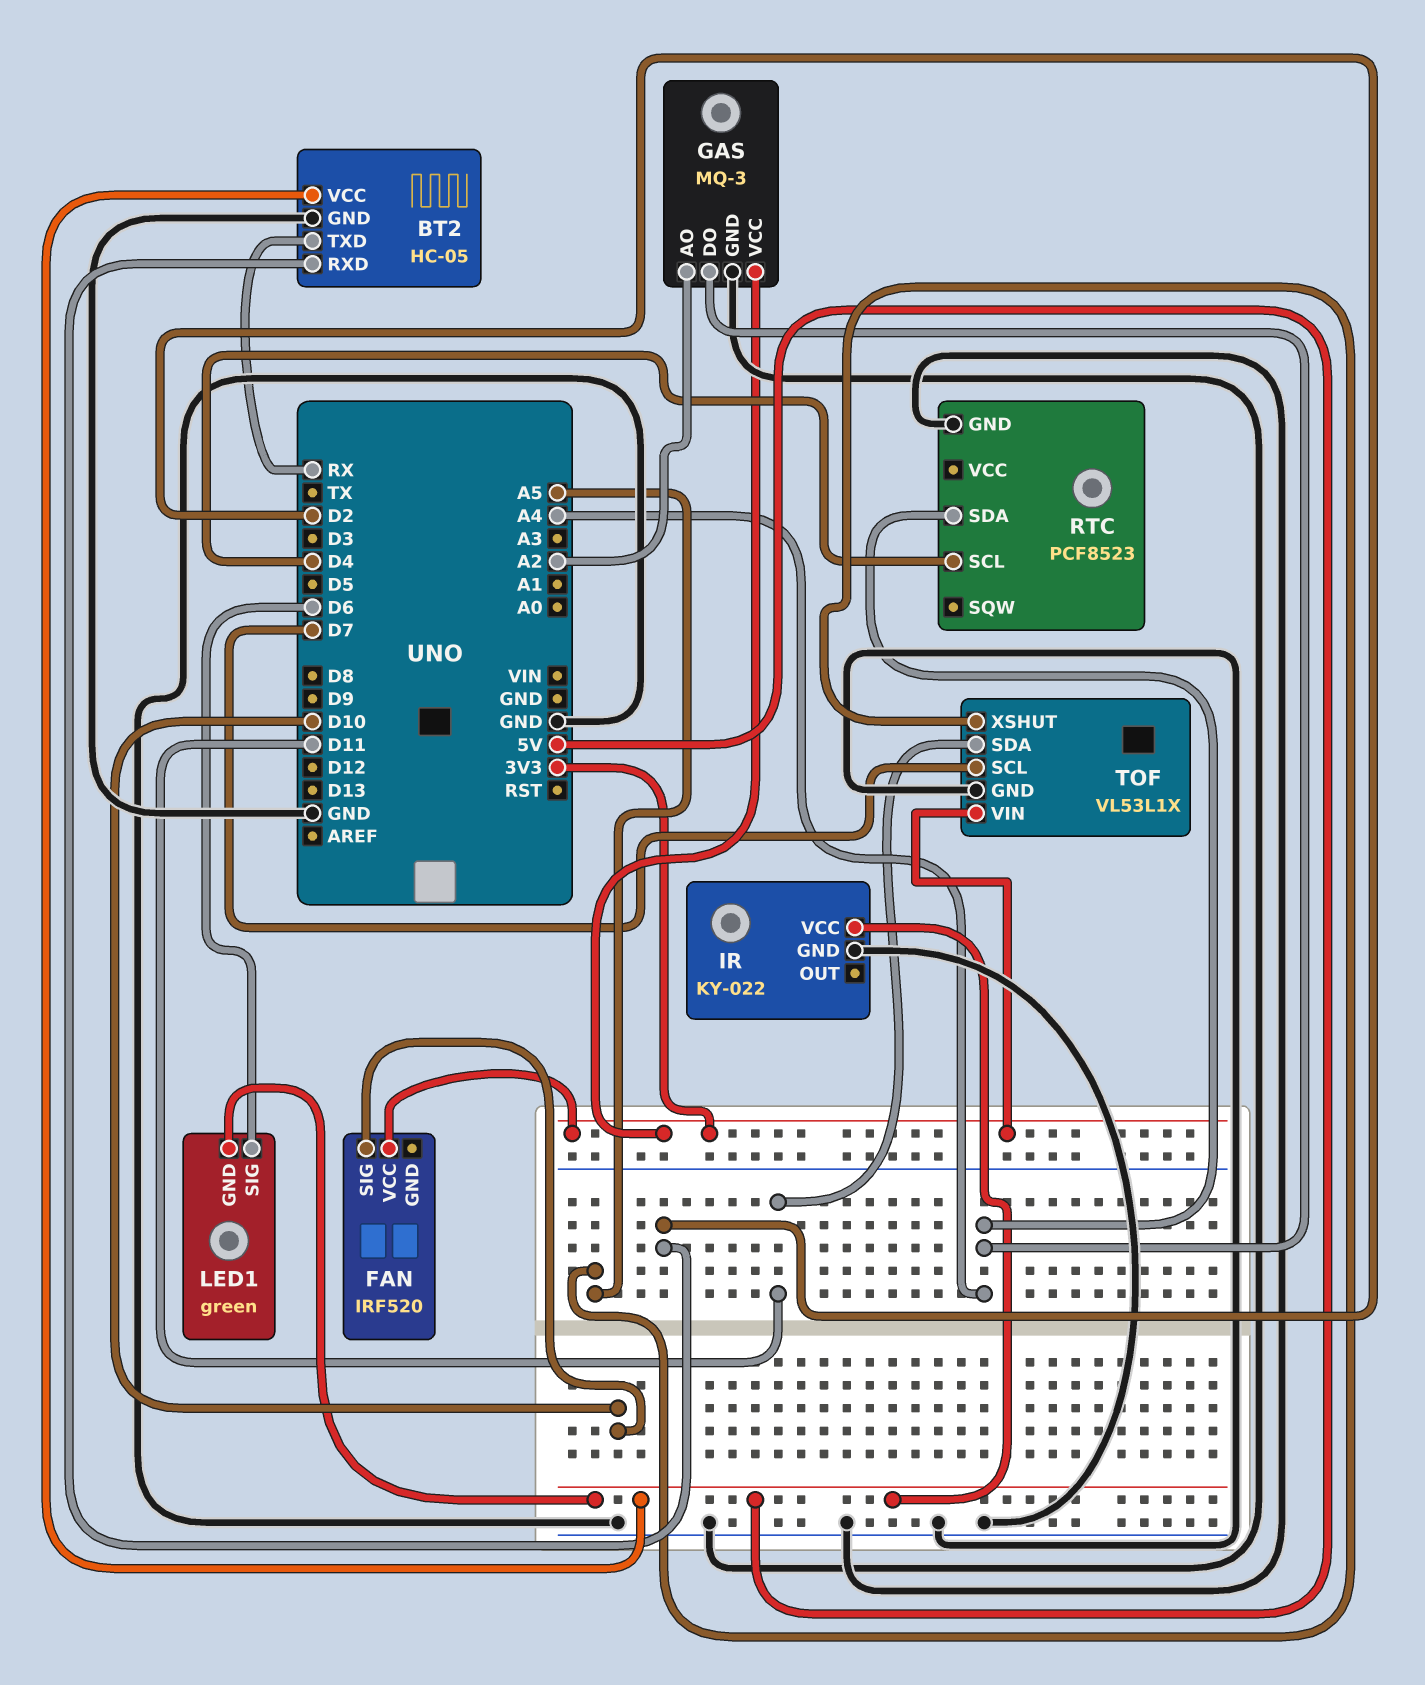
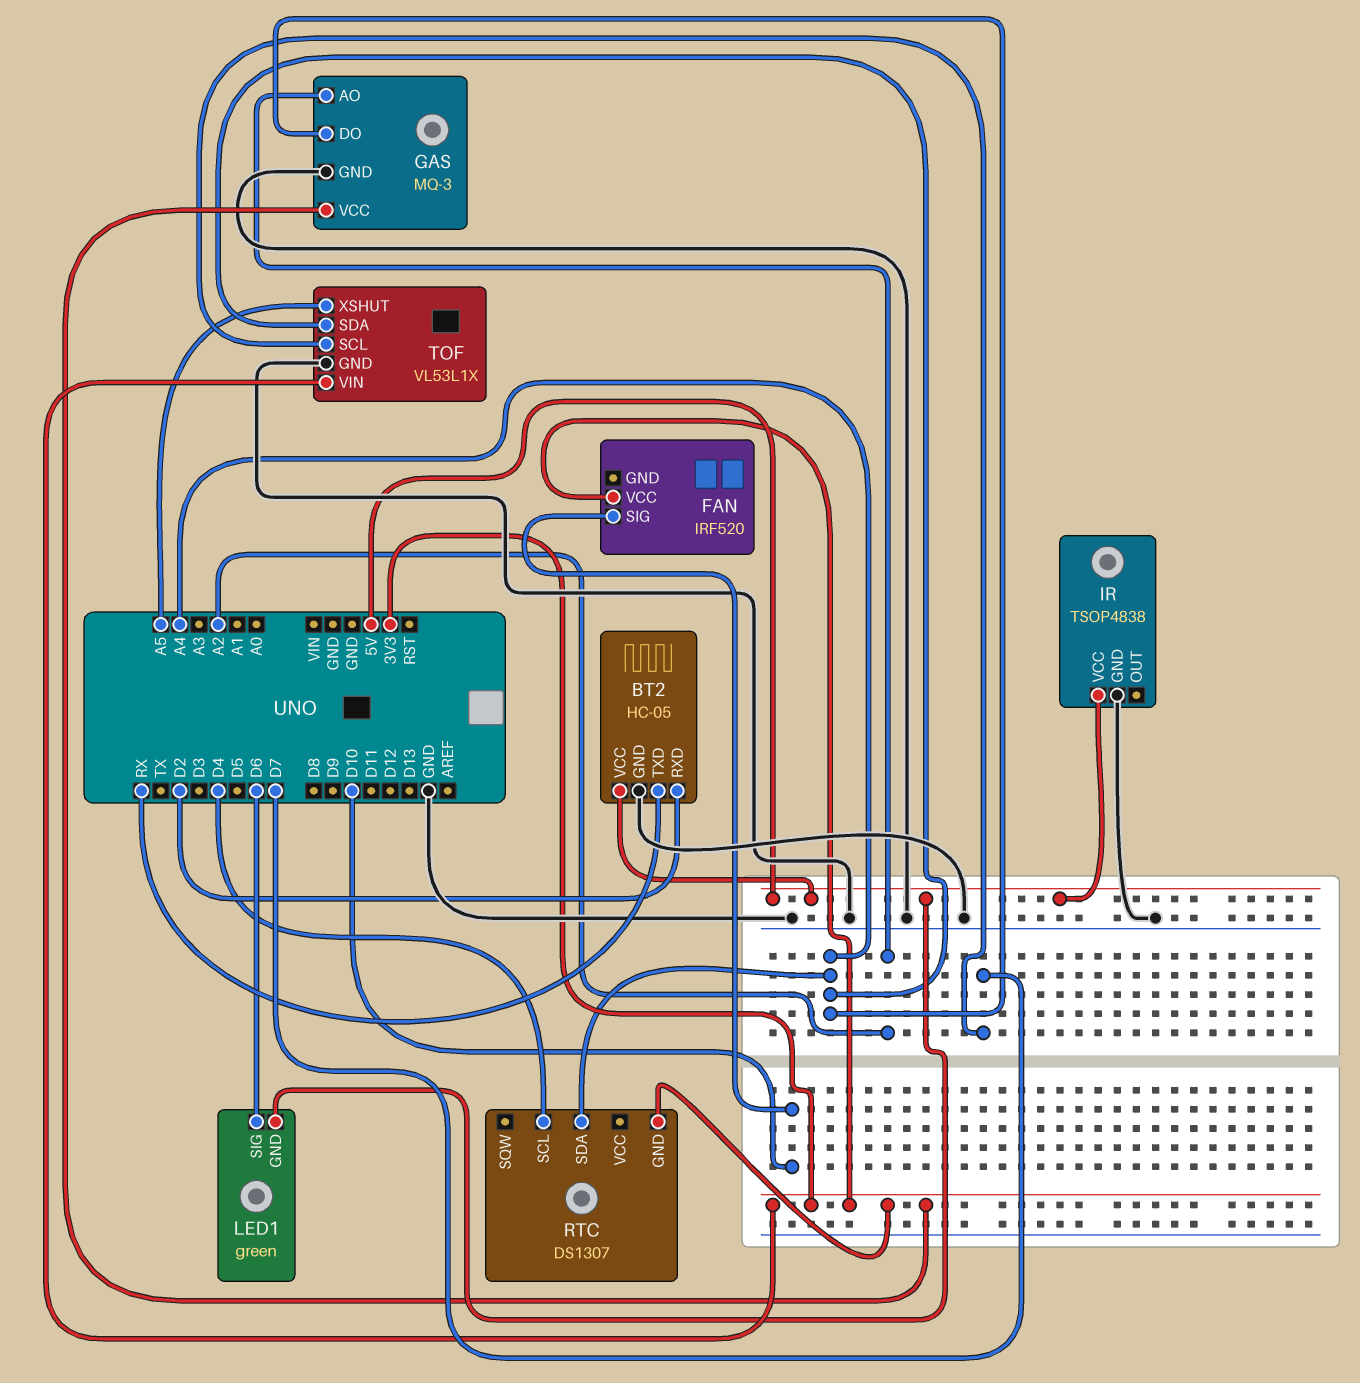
IR: KY-022 -> TSOP4838
RTC: PCF8523 -> DS1307
RTC pin GND: GND -> 3V3
TOF pin SDA: D11 -> A4

